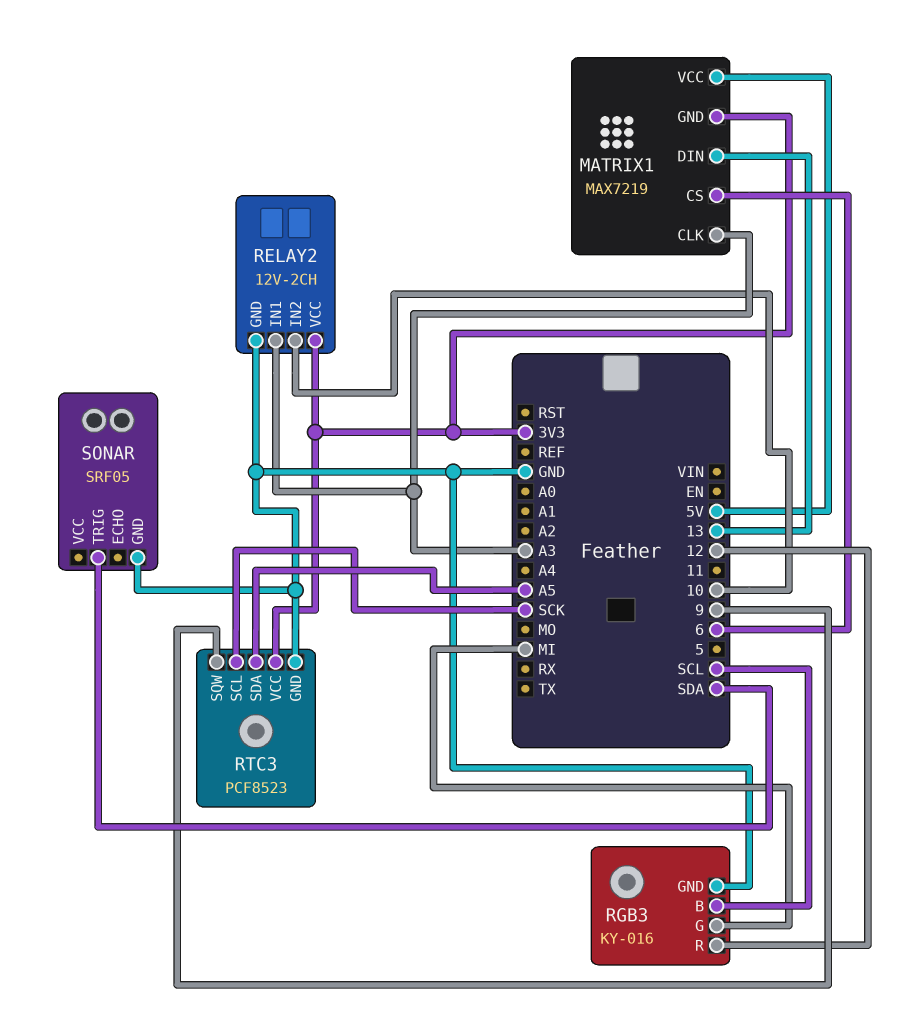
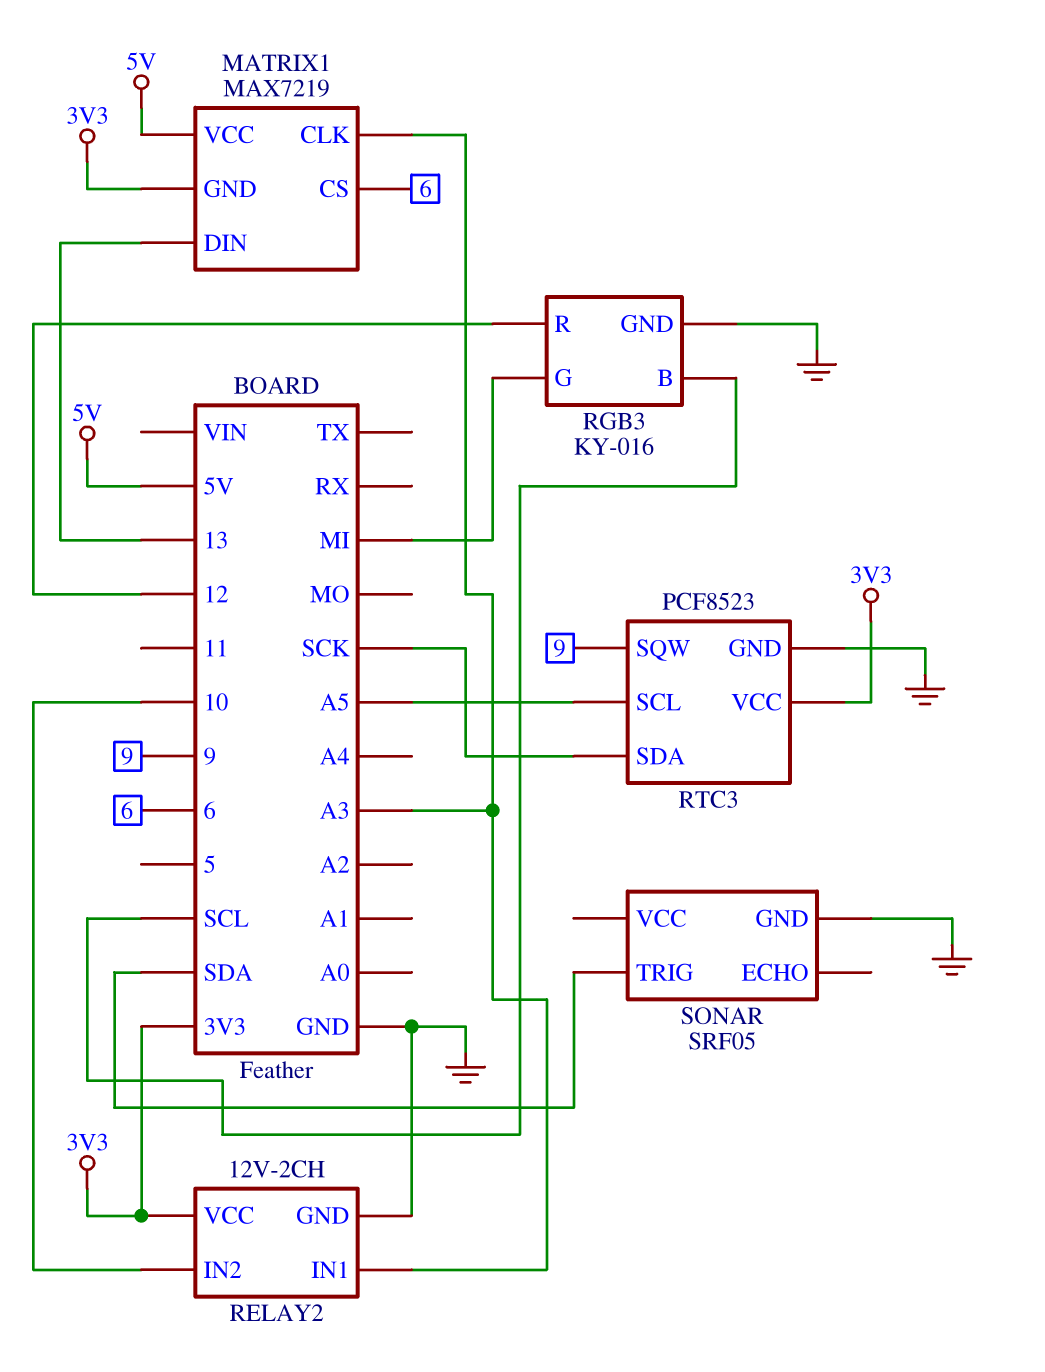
RTC3 pin SCL: SCK -> A5
RTC3 pin SDA: A5 -> SCK

